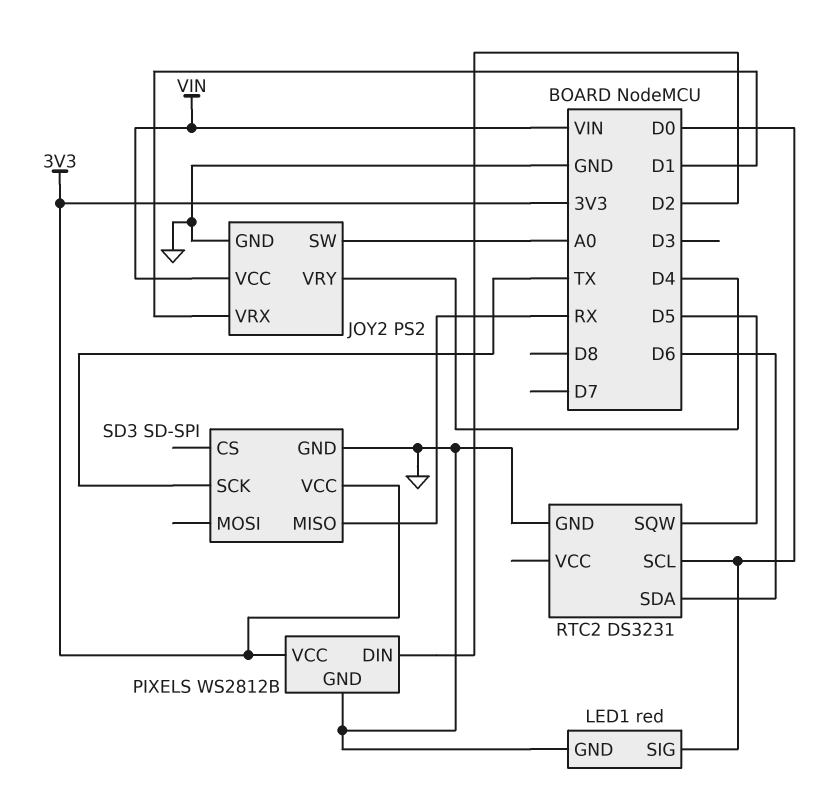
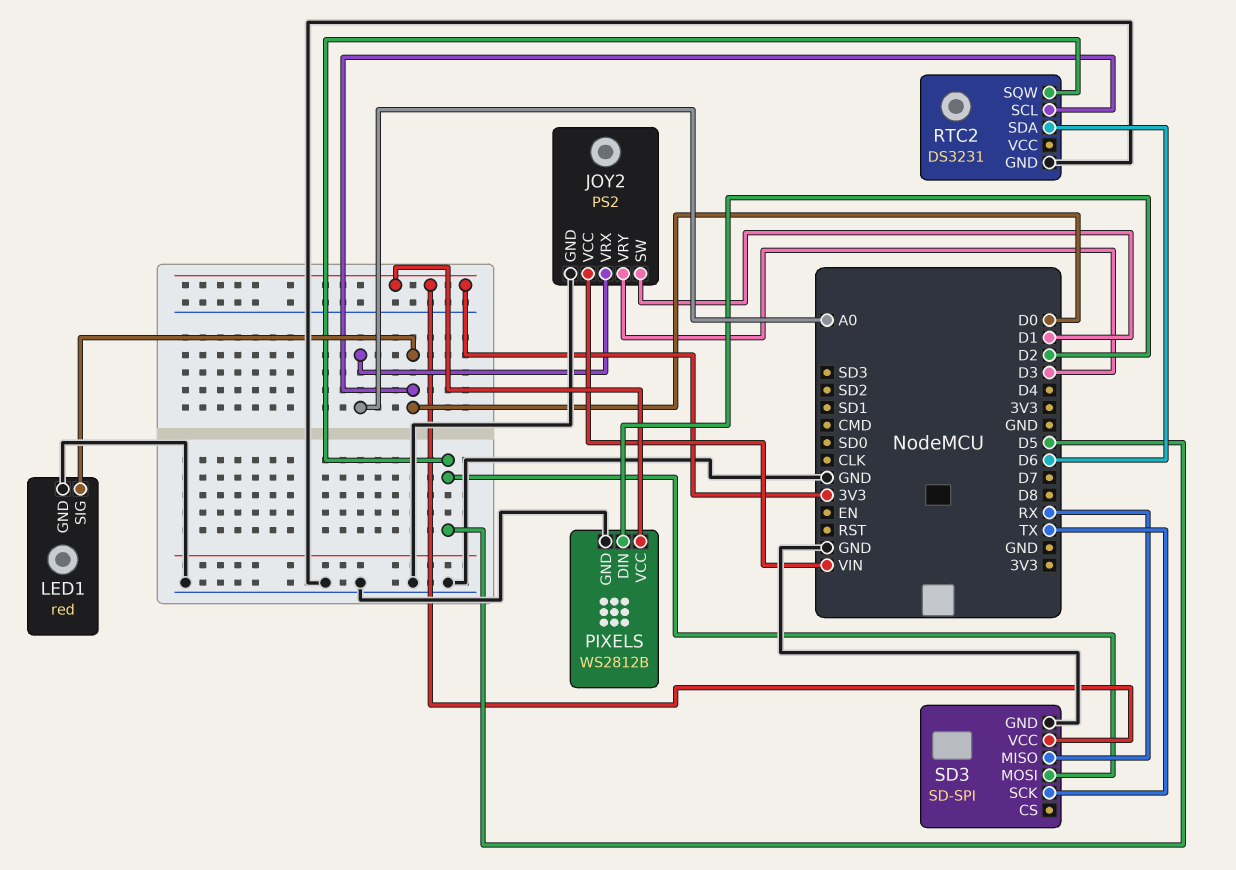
JOY2 pin SW: A0 -> D1
JOY2 pin VRX: D1 -> A0
JOY2 pin VRY: D4 -> D3
SD3 pin MOSI: none -> D5

